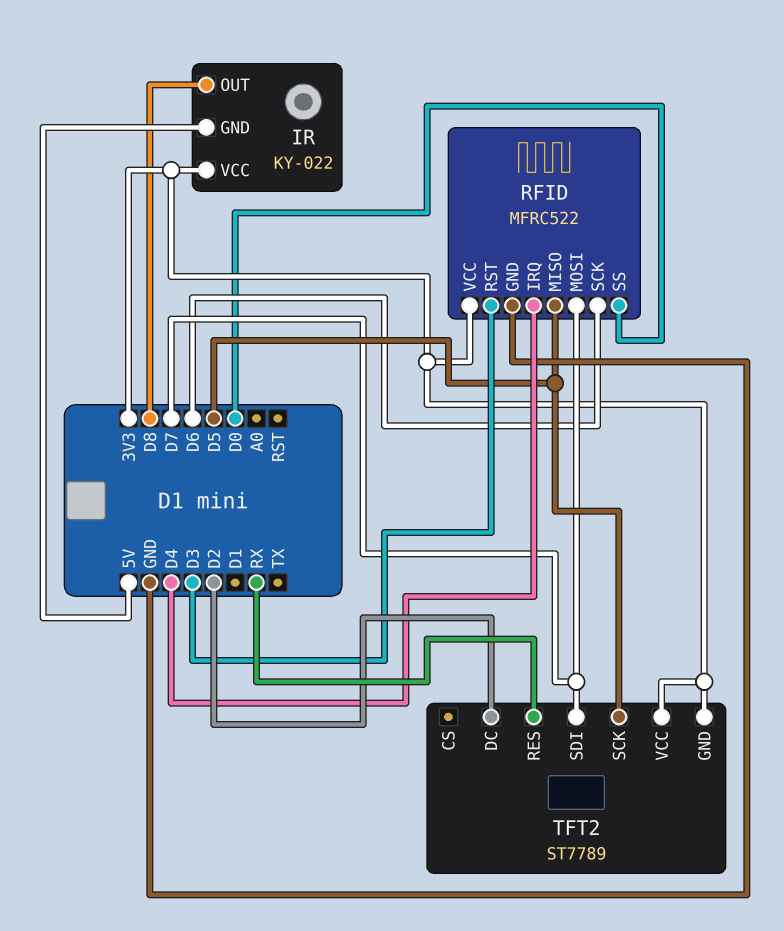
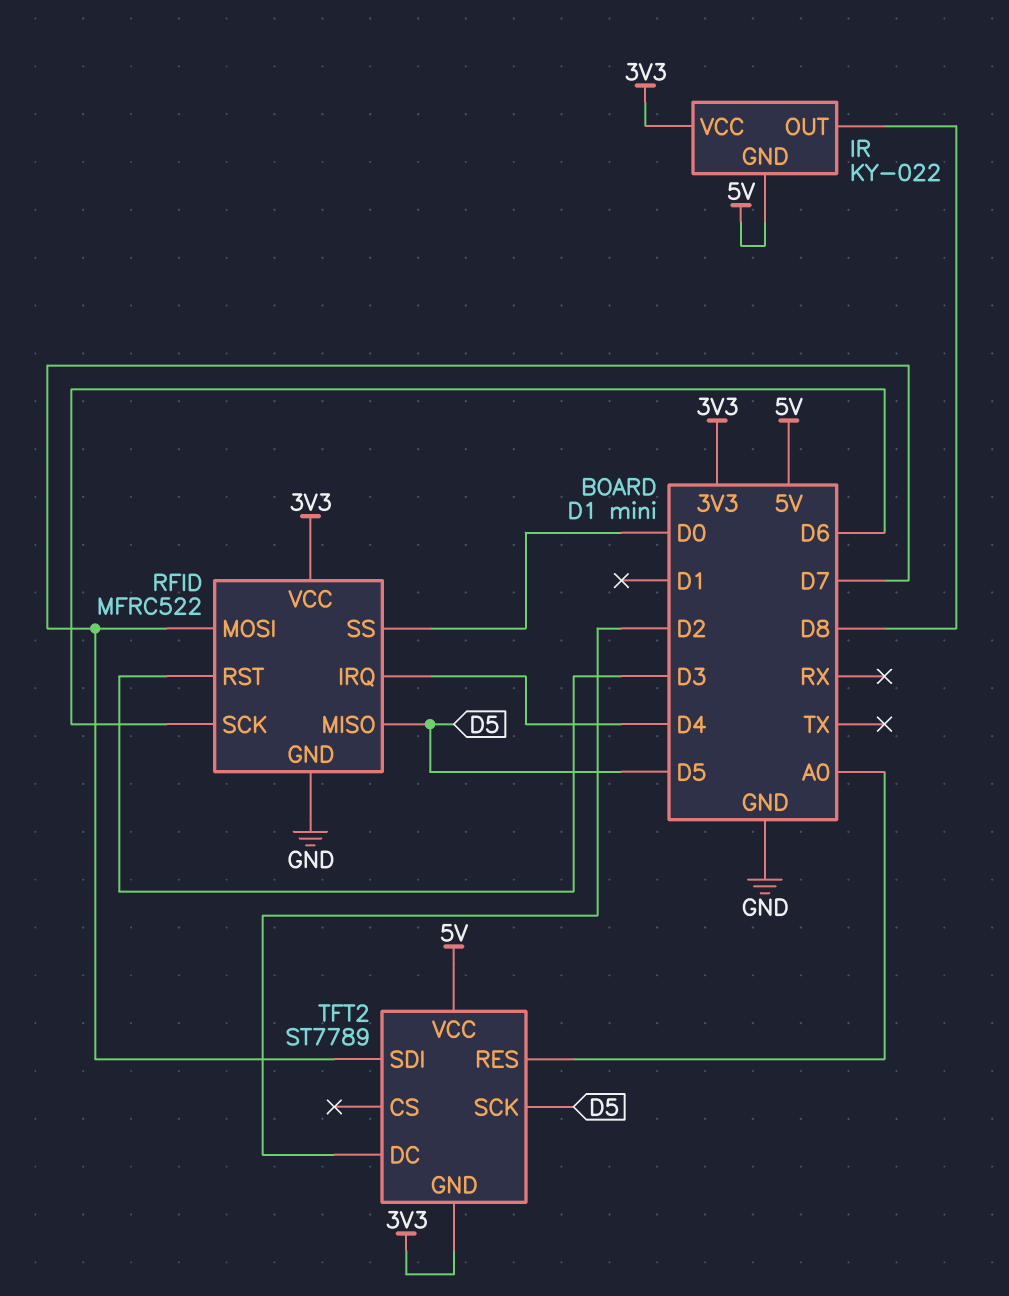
TFT2 pin RES: RX -> A0
TFT2 pin VCC: 3V3 -> 5V

